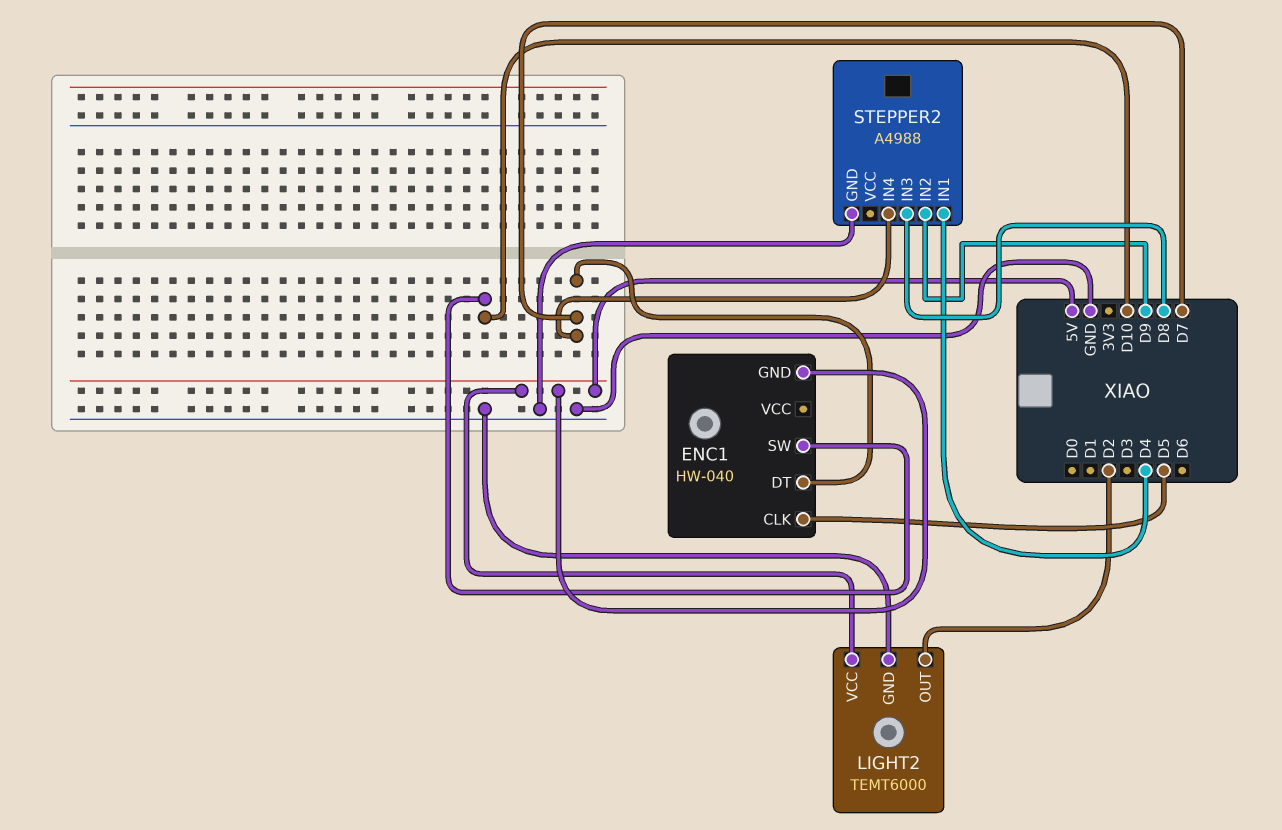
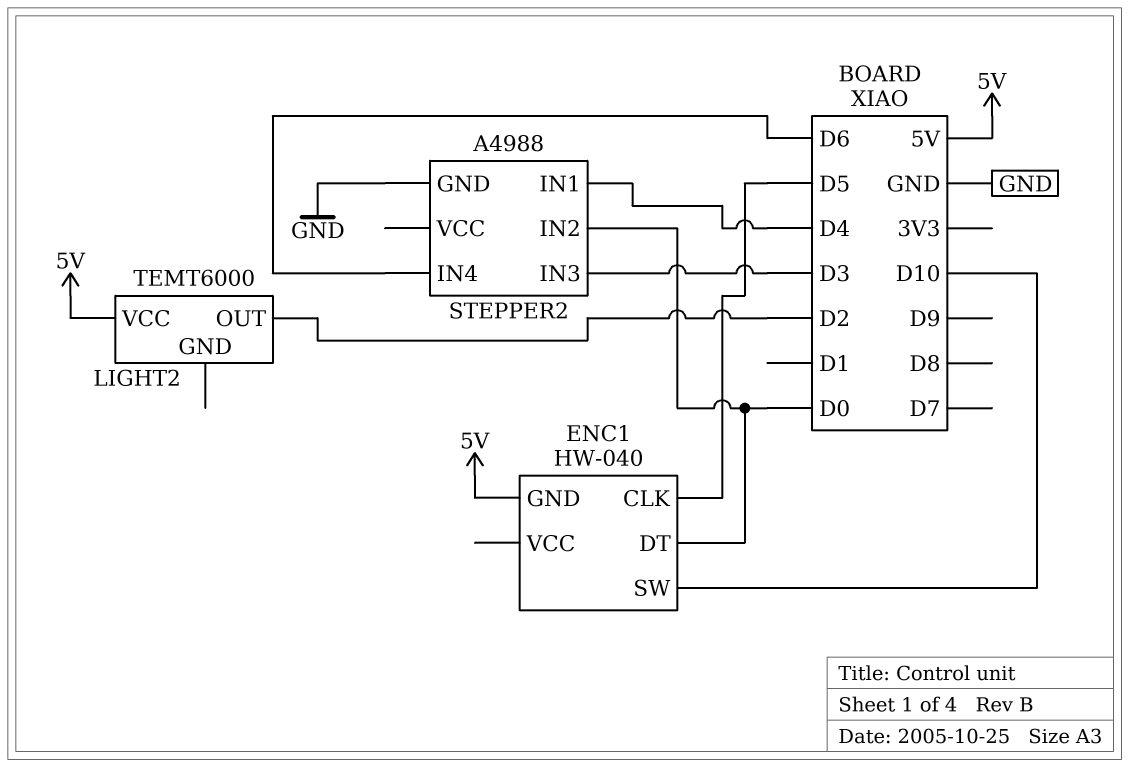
ENC1 pin DT: D7 -> D0
LIGHT2 pin GND: GND -> none
STEPPER2 pin IN2: D9 -> D0
STEPPER2 pin IN3: D8 -> D3
STEPPER2 pin IN4: D7 -> D6

